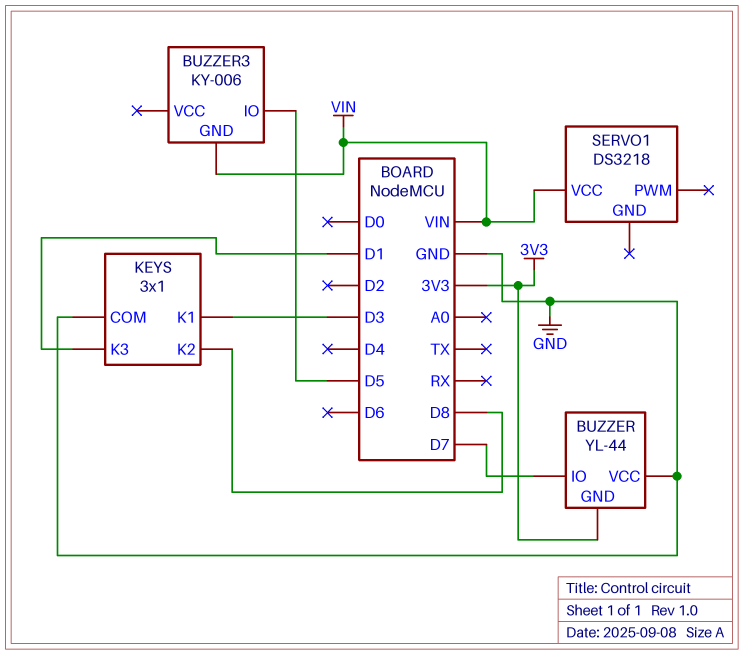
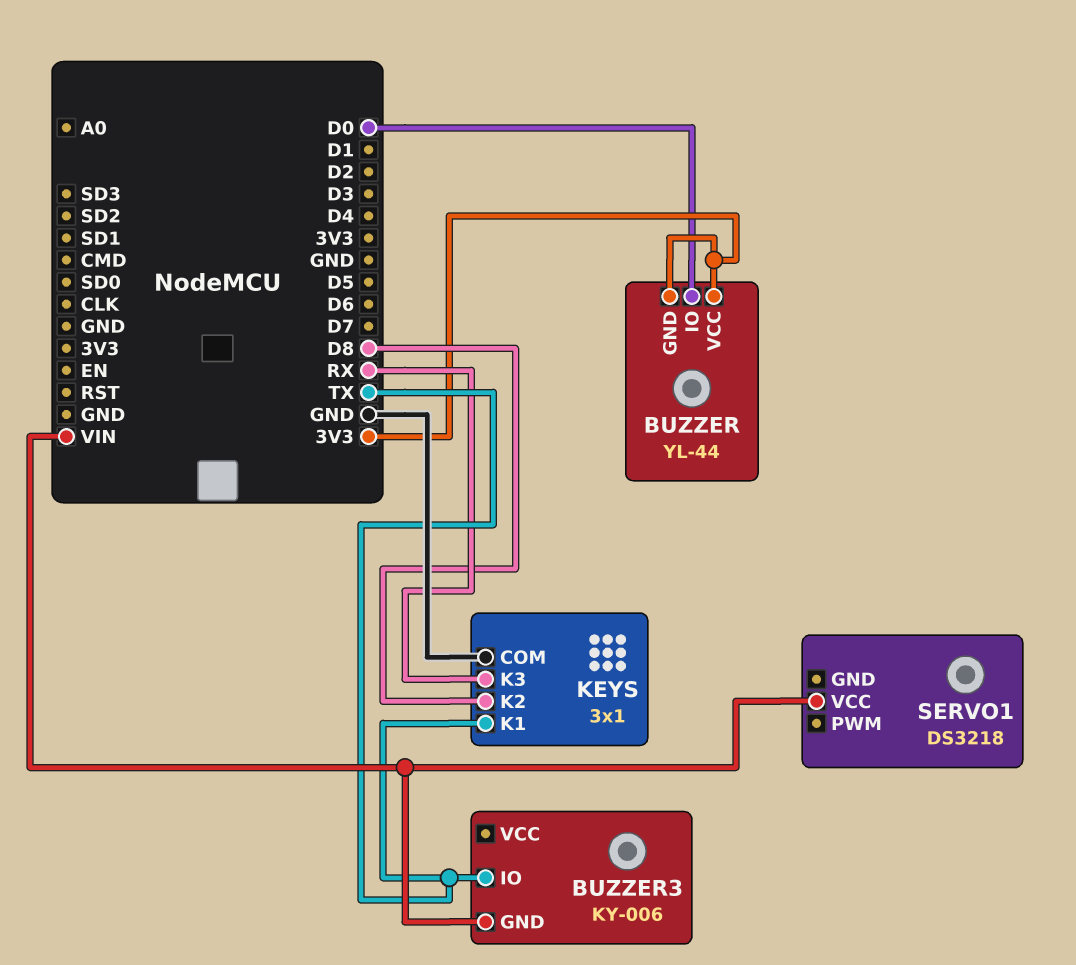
BUZZER pin IO: D7 -> D0
BUZZER pin VCC: GND -> 3V3
BUZZER3 pin IO: D5 -> TX
KEYS pin K1: D3 -> TX
KEYS pin K3: D1 -> RX

